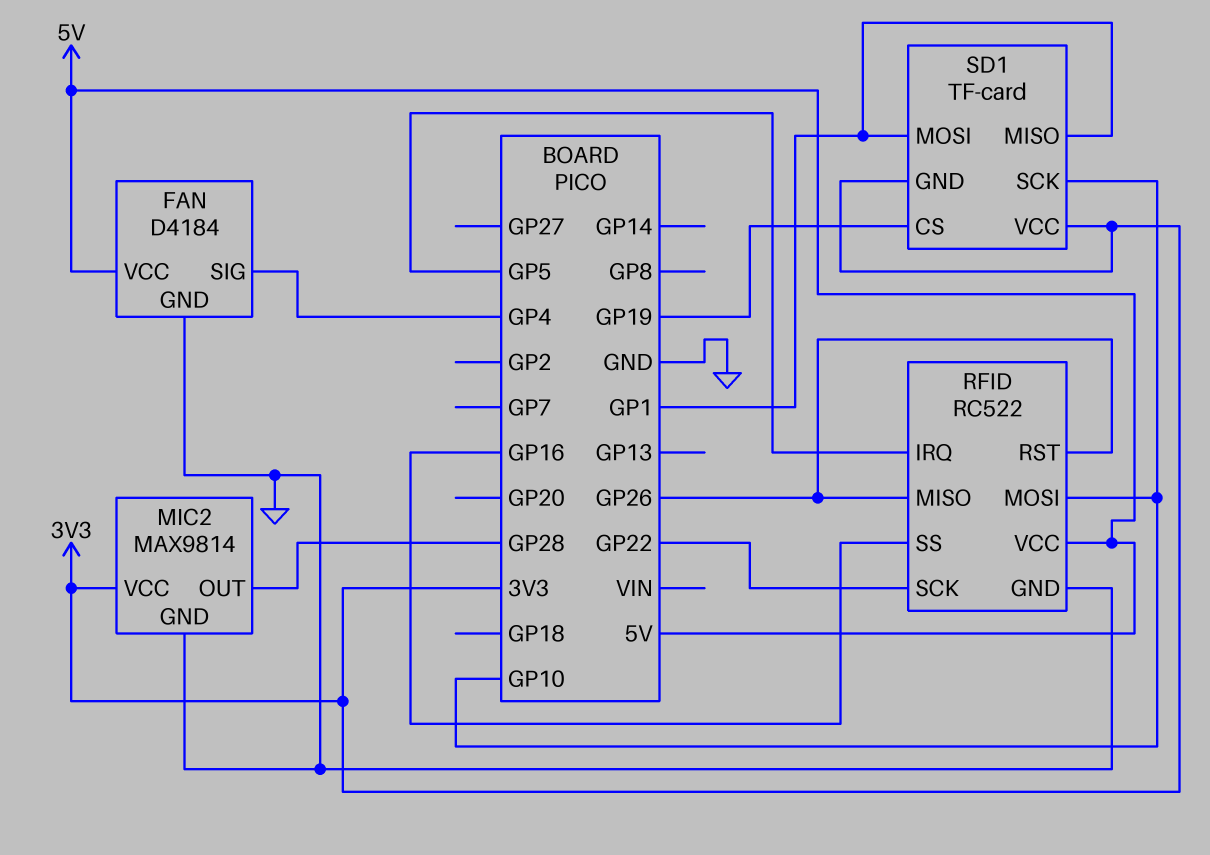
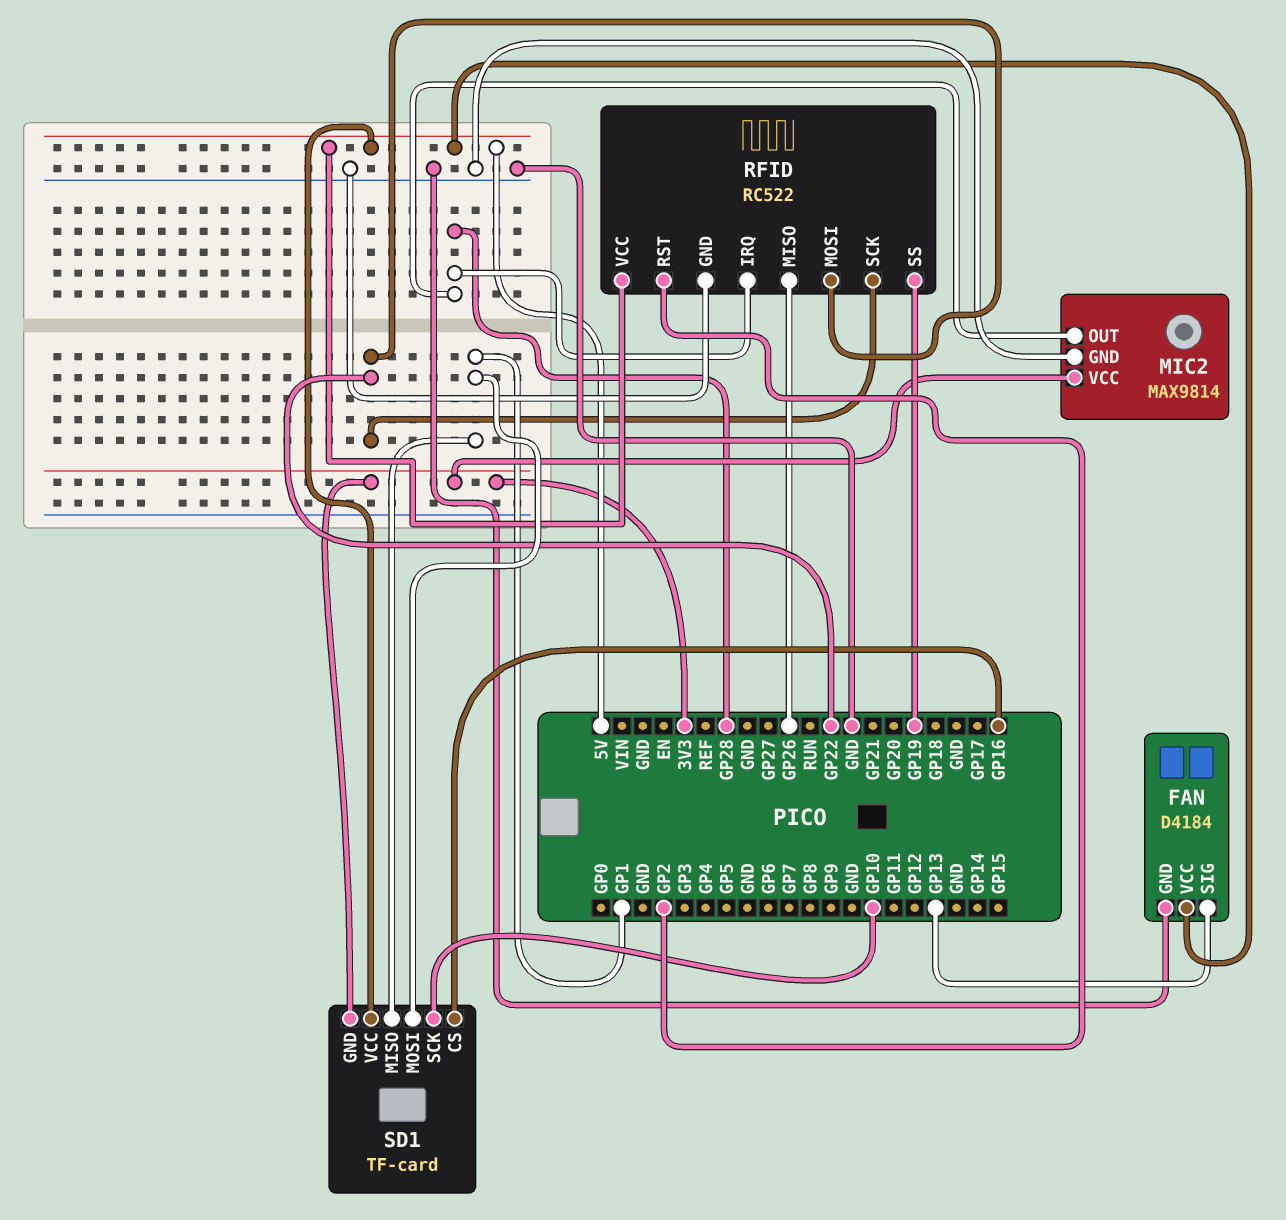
FAN pin SIG: GP4 -> GP13
RFID pin IRQ: GP5 -> GP28
RFID pin MOSI: GP10 -> GP22
RFID pin RST: GP26 -> GP2
RFID pin SS: GP16 -> GP19
SD1 pin CS: GP19 -> GP16
SD1 pin VCC: 3V3 -> 5V

